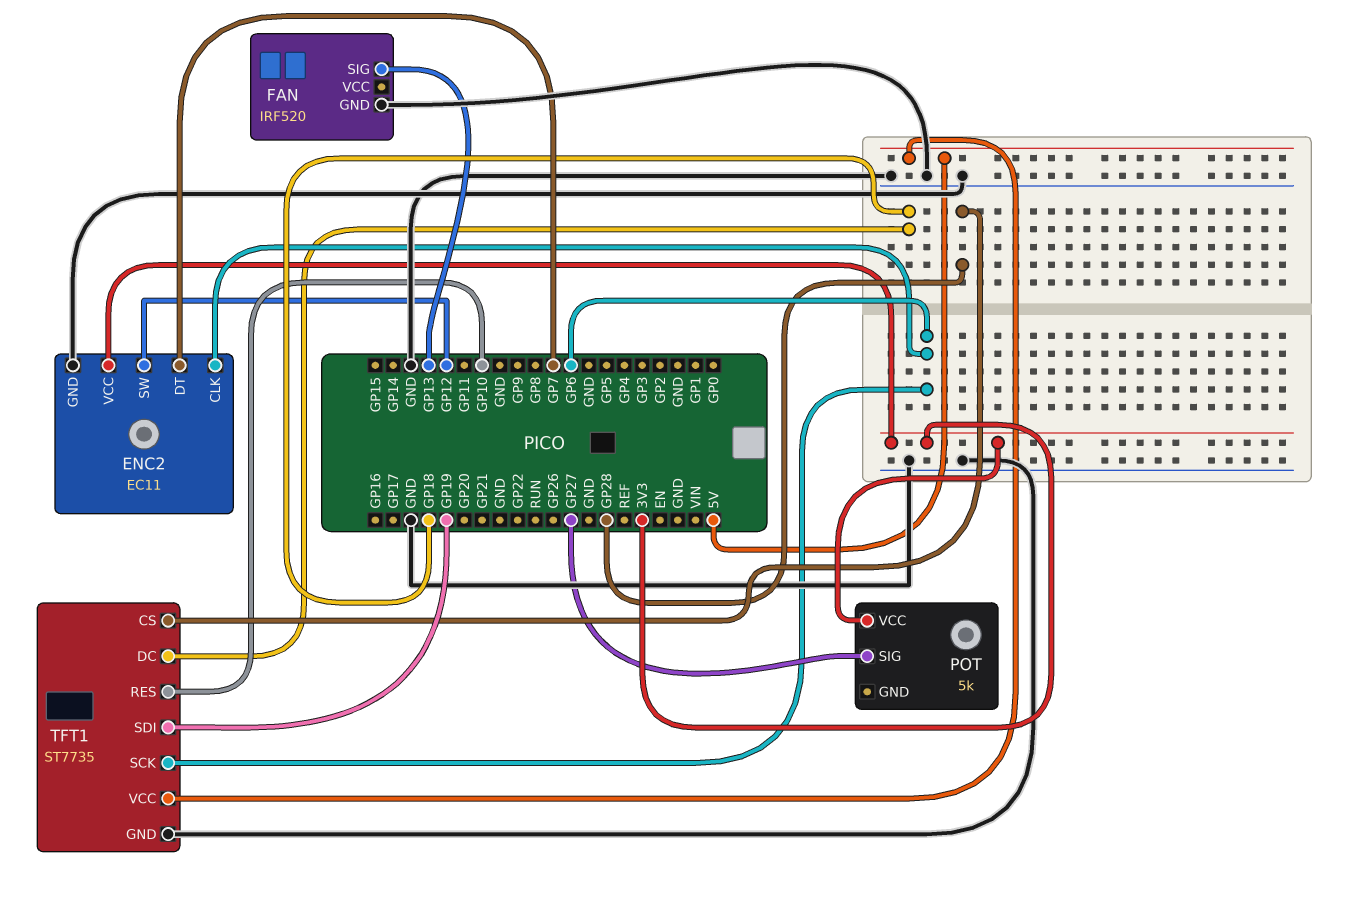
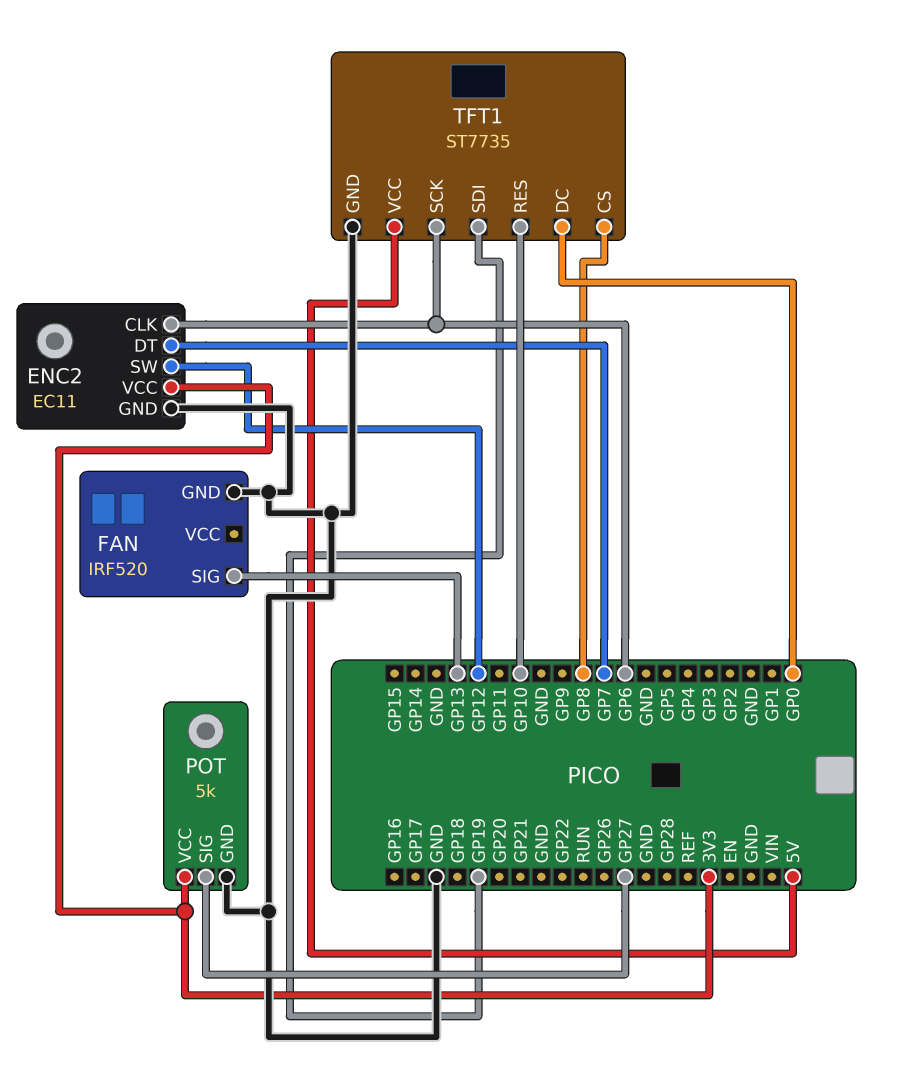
POT pin GND: none -> GND
TFT1 pin CS: GP28 -> GP8
TFT1 pin DC: GP18 -> GP0

